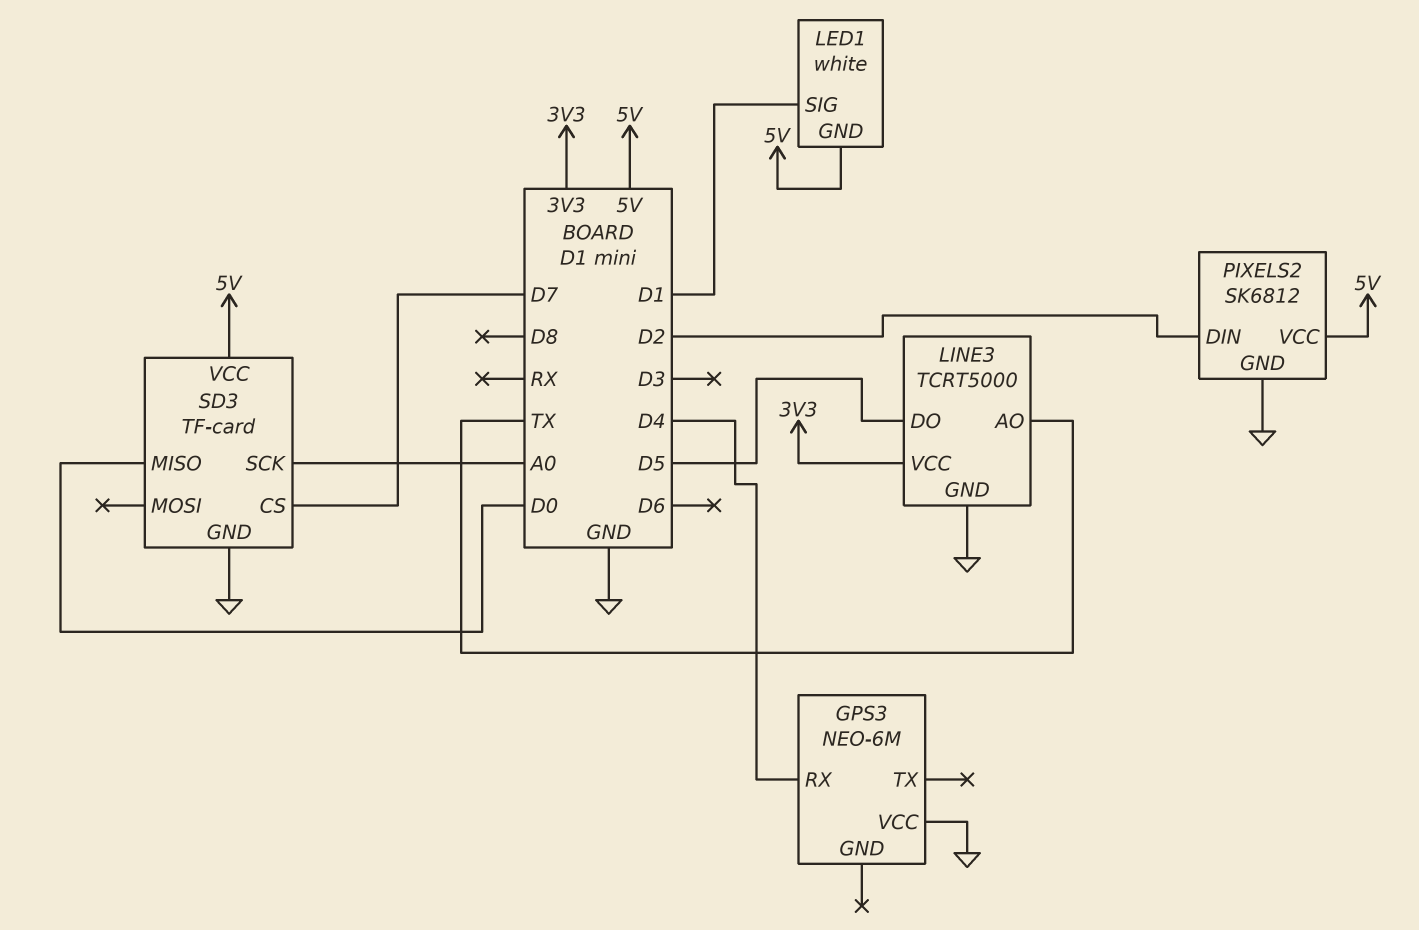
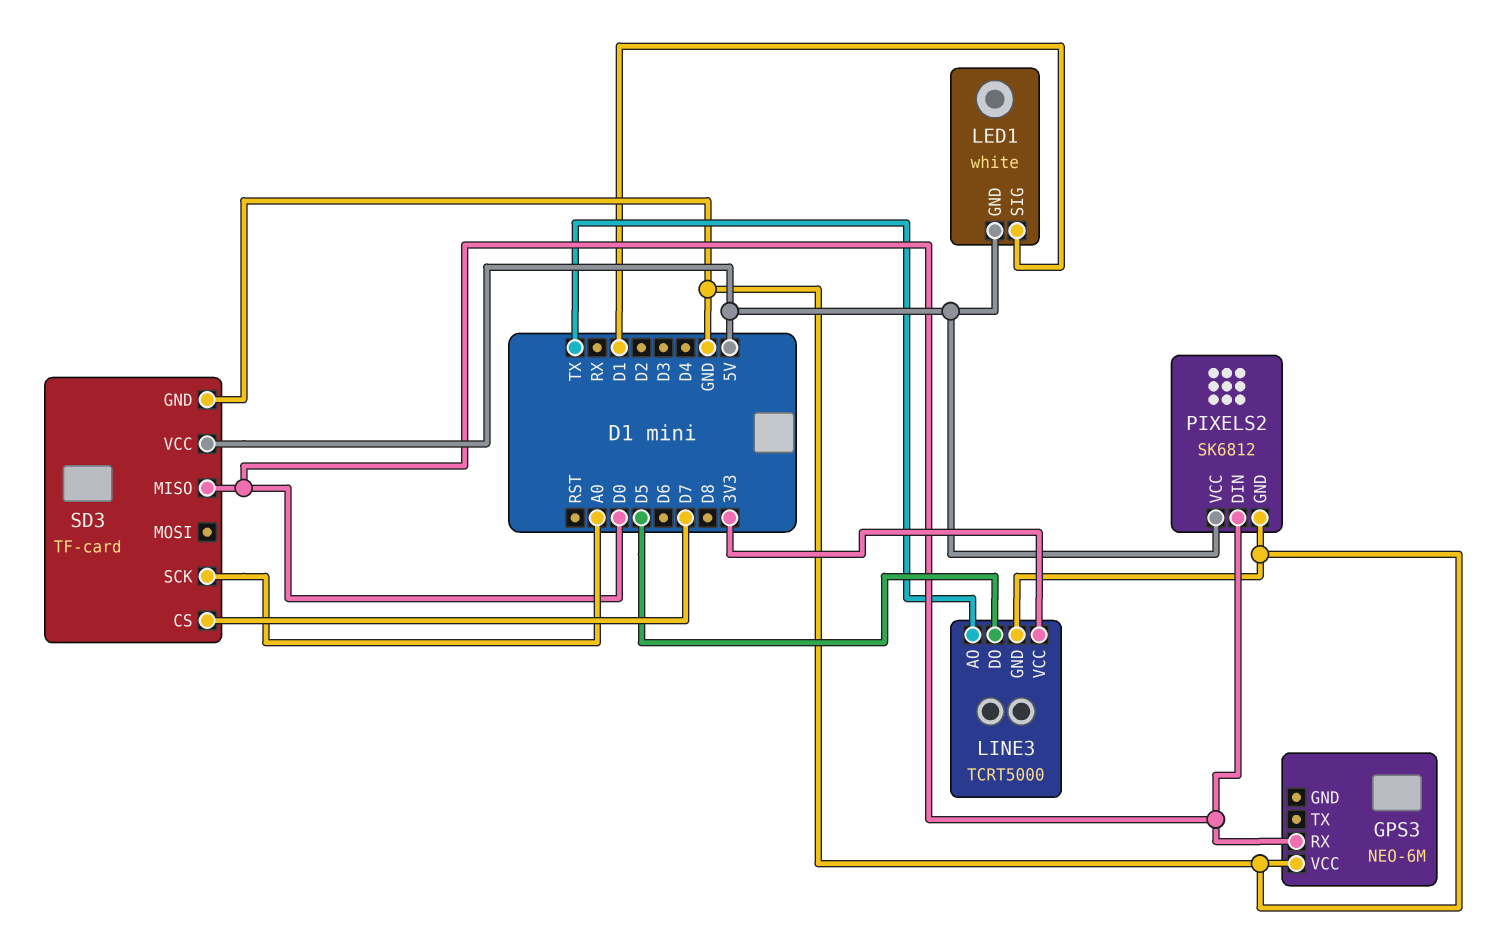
GPS3 pin RX: D4 -> D0
PIXELS2 pin DIN: D2 -> D0

